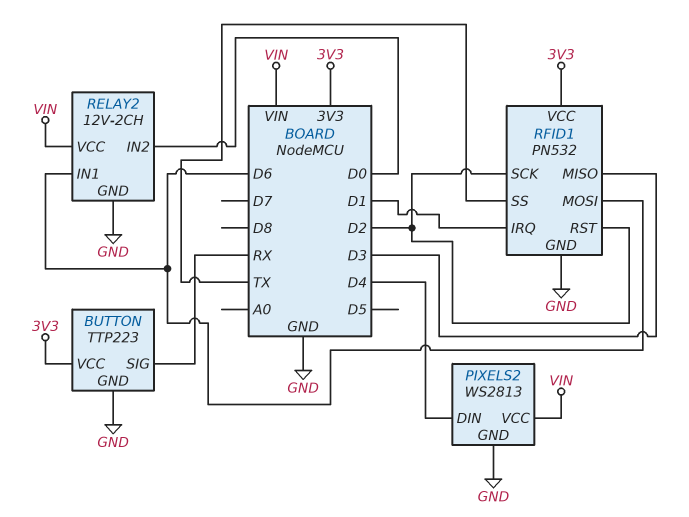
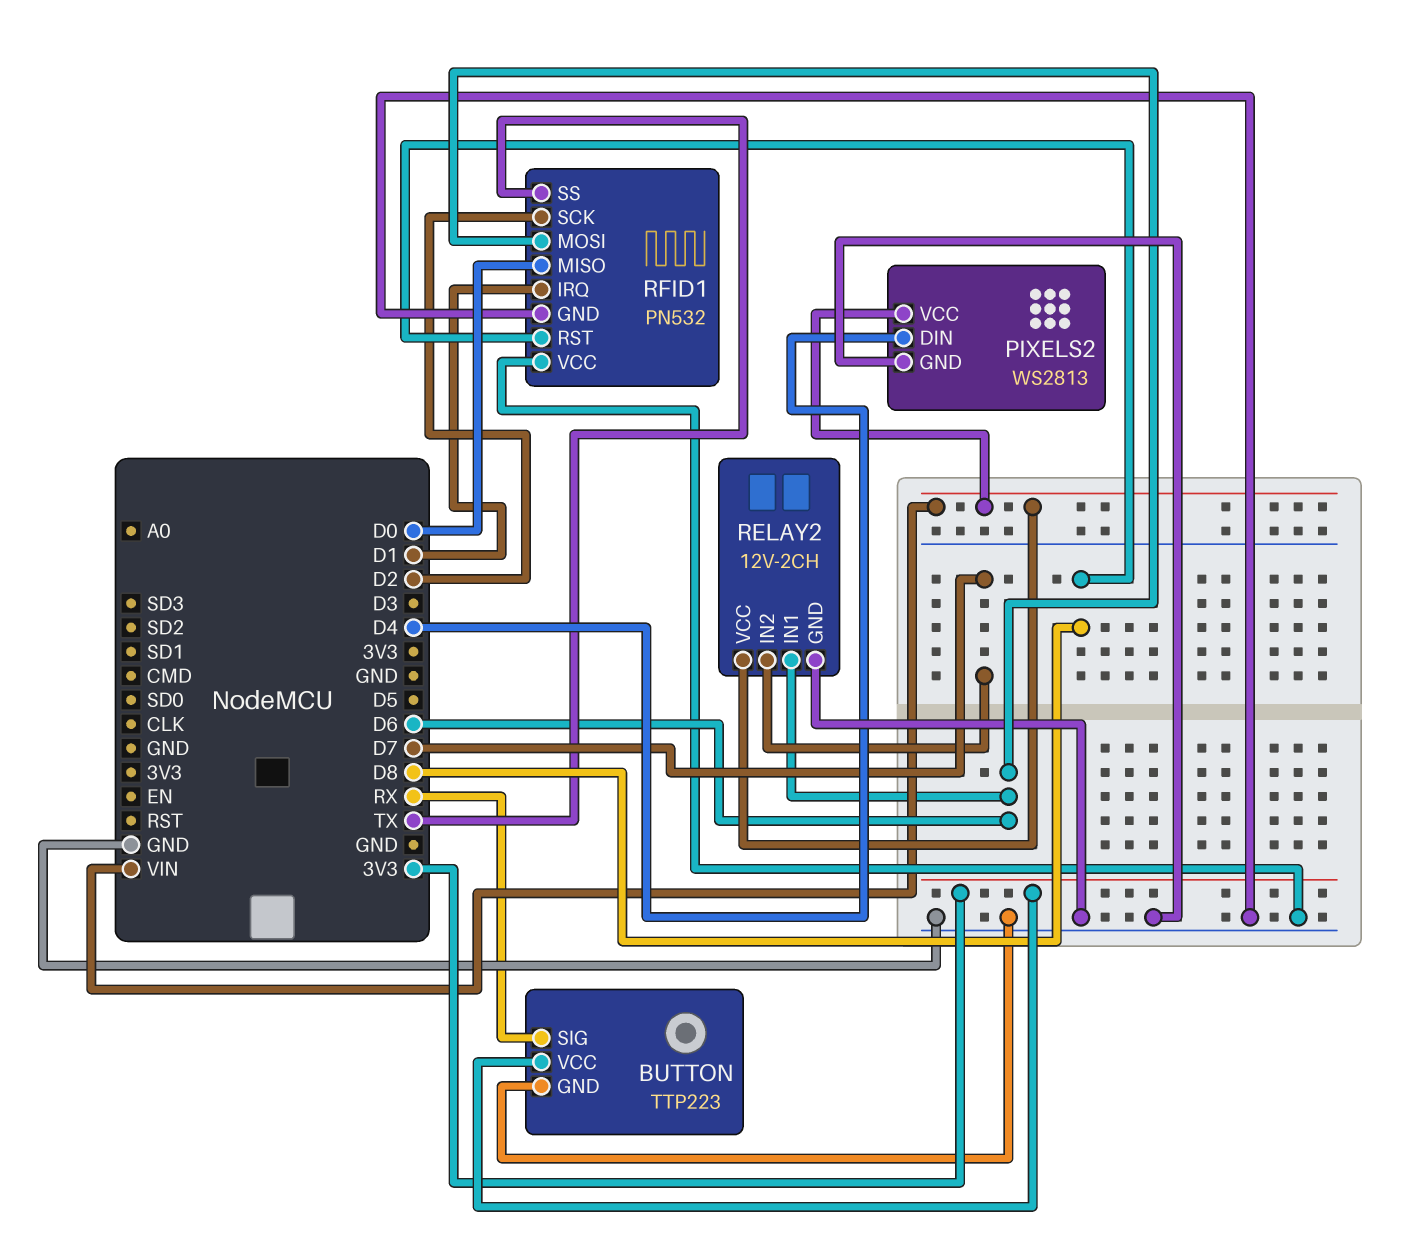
RELAY2 pin IN2: D0 -> D7
RFID1 pin MISO: D3 -> D0
RFID1 pin RST: D2 -> D8
RFID1 pin VCC: 3V3 -> GND

